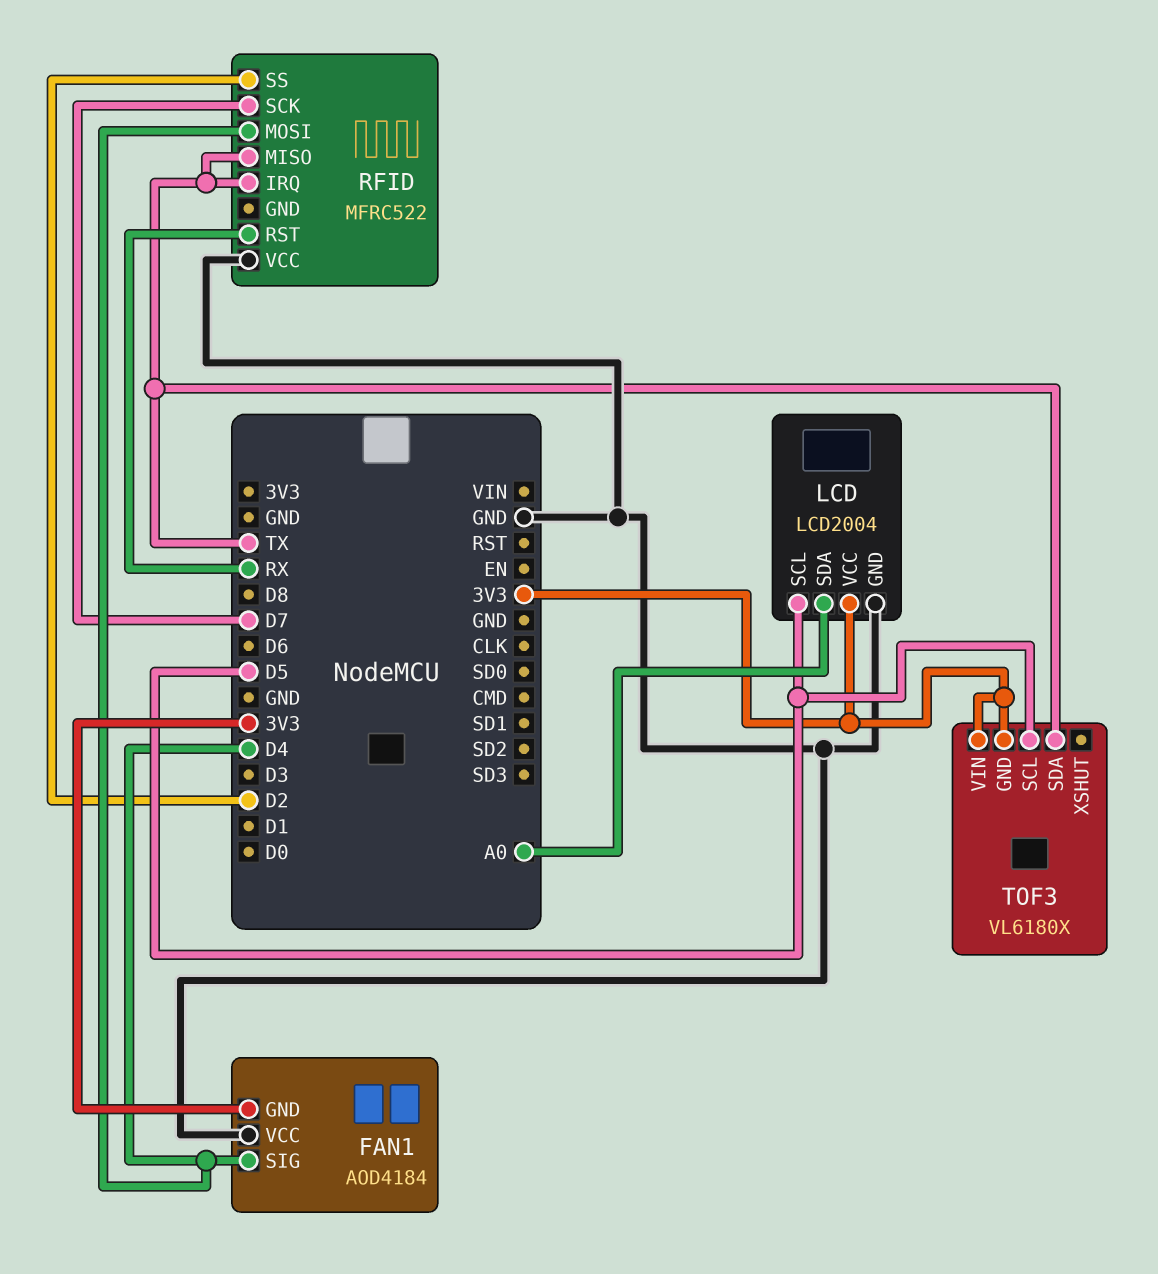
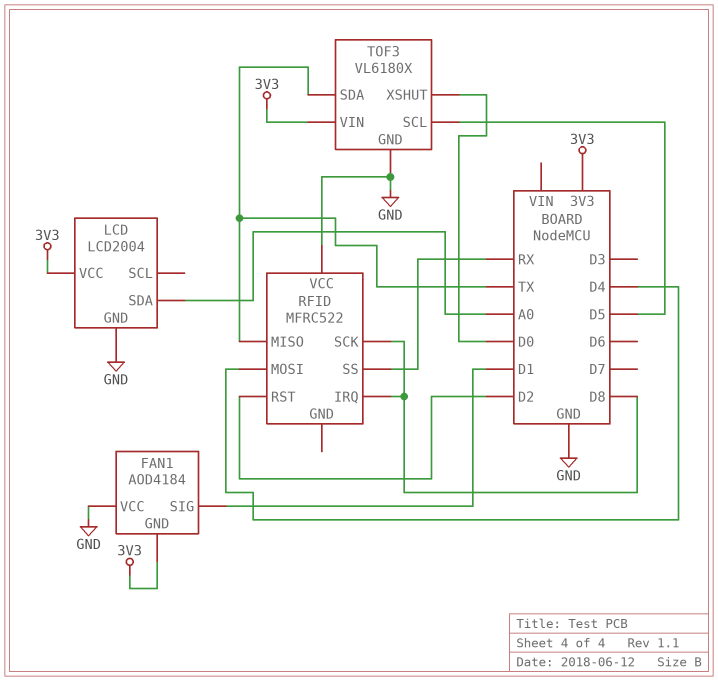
FAN1 pin SIG: D4 -> D1
LCD pin SCL: D5 -> none
RFID pin IRQ: TX -> D8
RFID pin RST: RX -> D2
RFID pin SCK: D7 -> D8
RFID pin SS: D2 -> RX
TOF3 pin GND: 3V3 -> GND
TOF3 pin XSHUT: none -> D0

